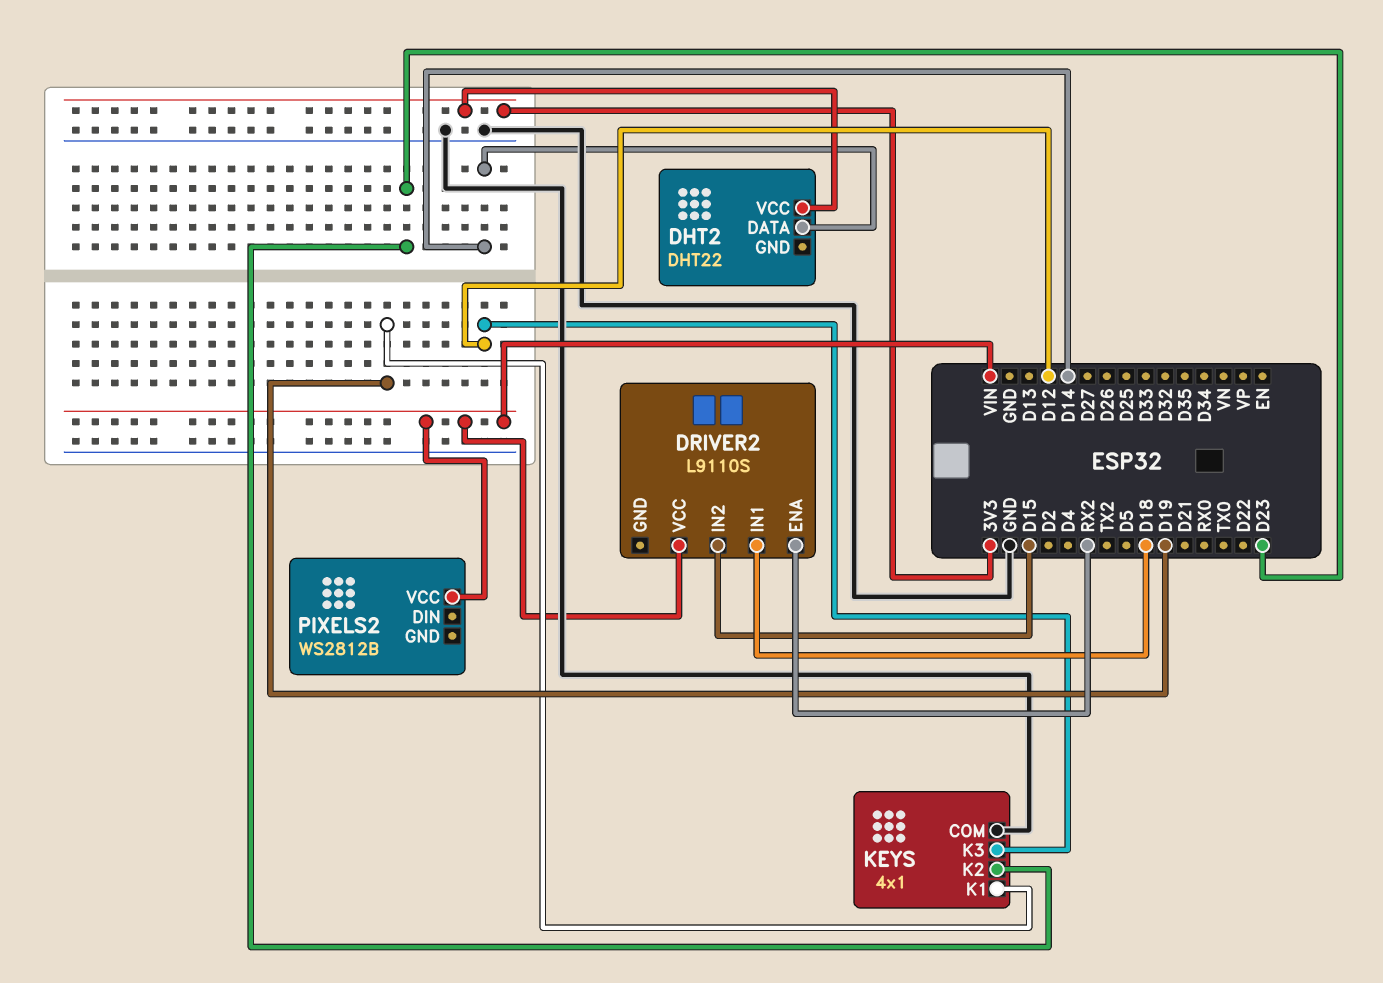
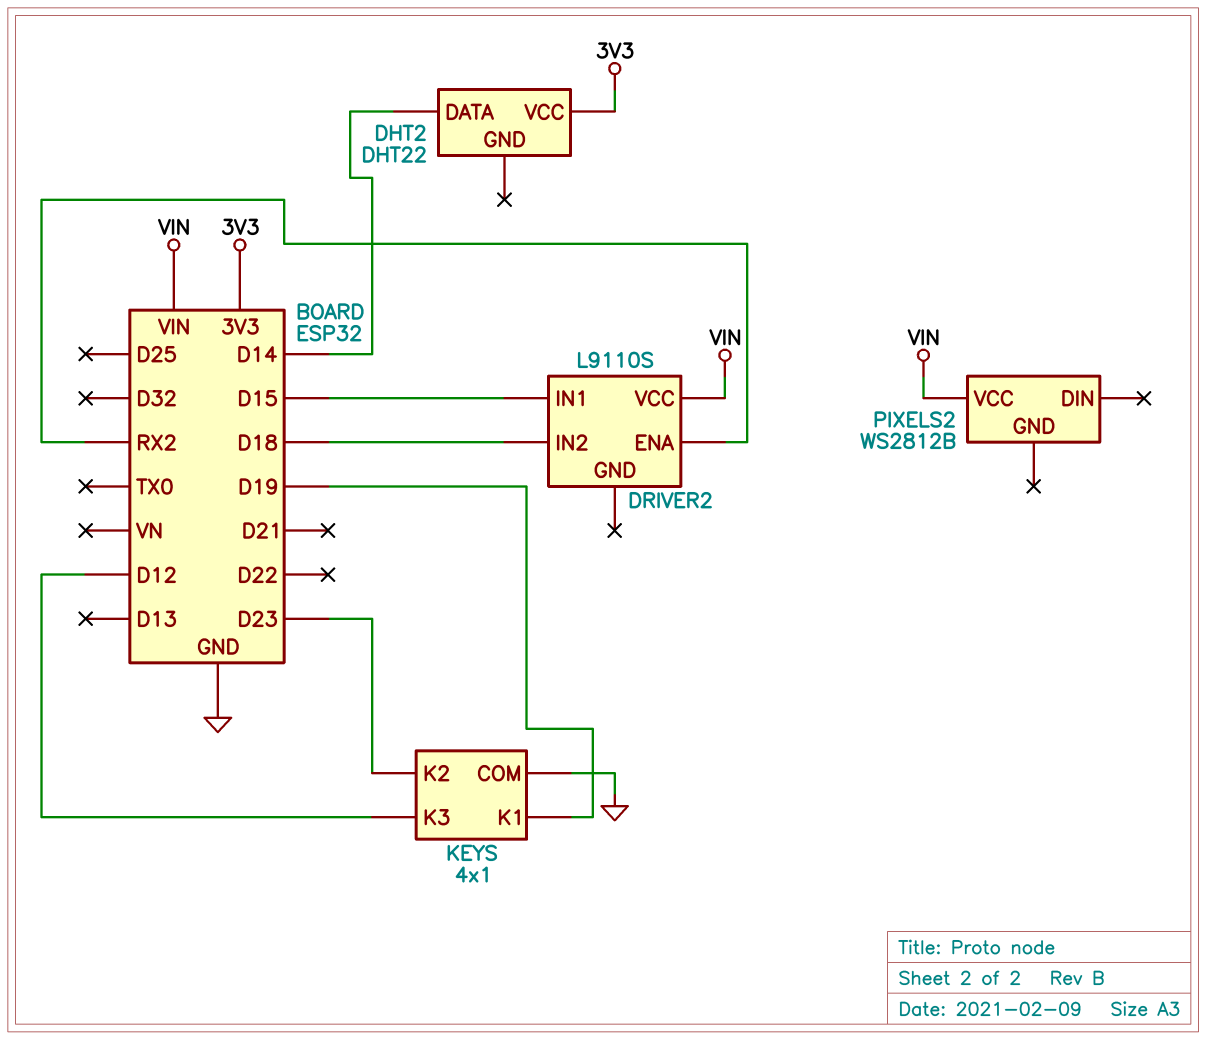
DRIVER2 pin IN1: D18 -> D15
DRIVER2 pin IN2: D15 -> D18

